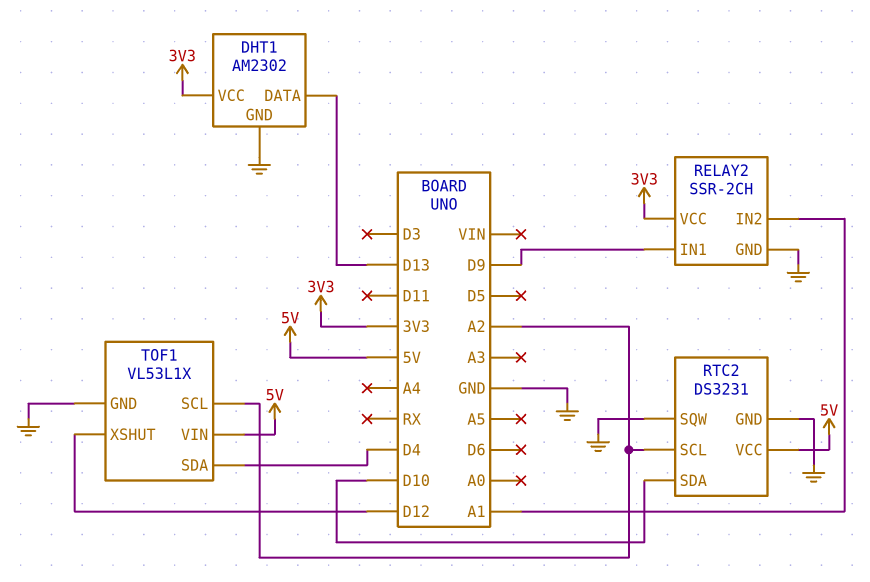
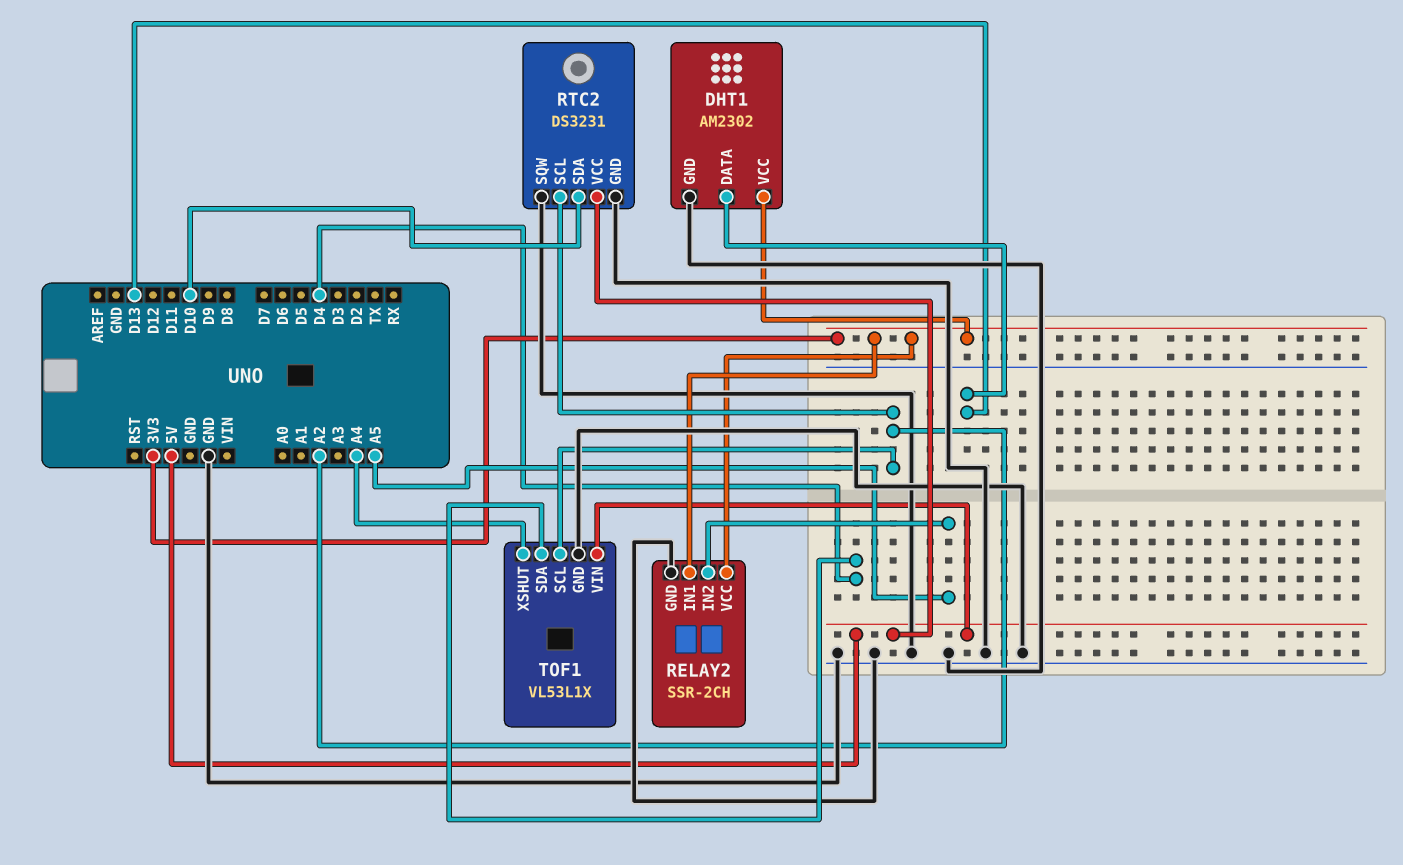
RELAY2 pin IN1: D9 -> 3V3
RELAY2 pin IN2: A1 -> A5
TOF1 pin XSHUT: D12 -> A4

